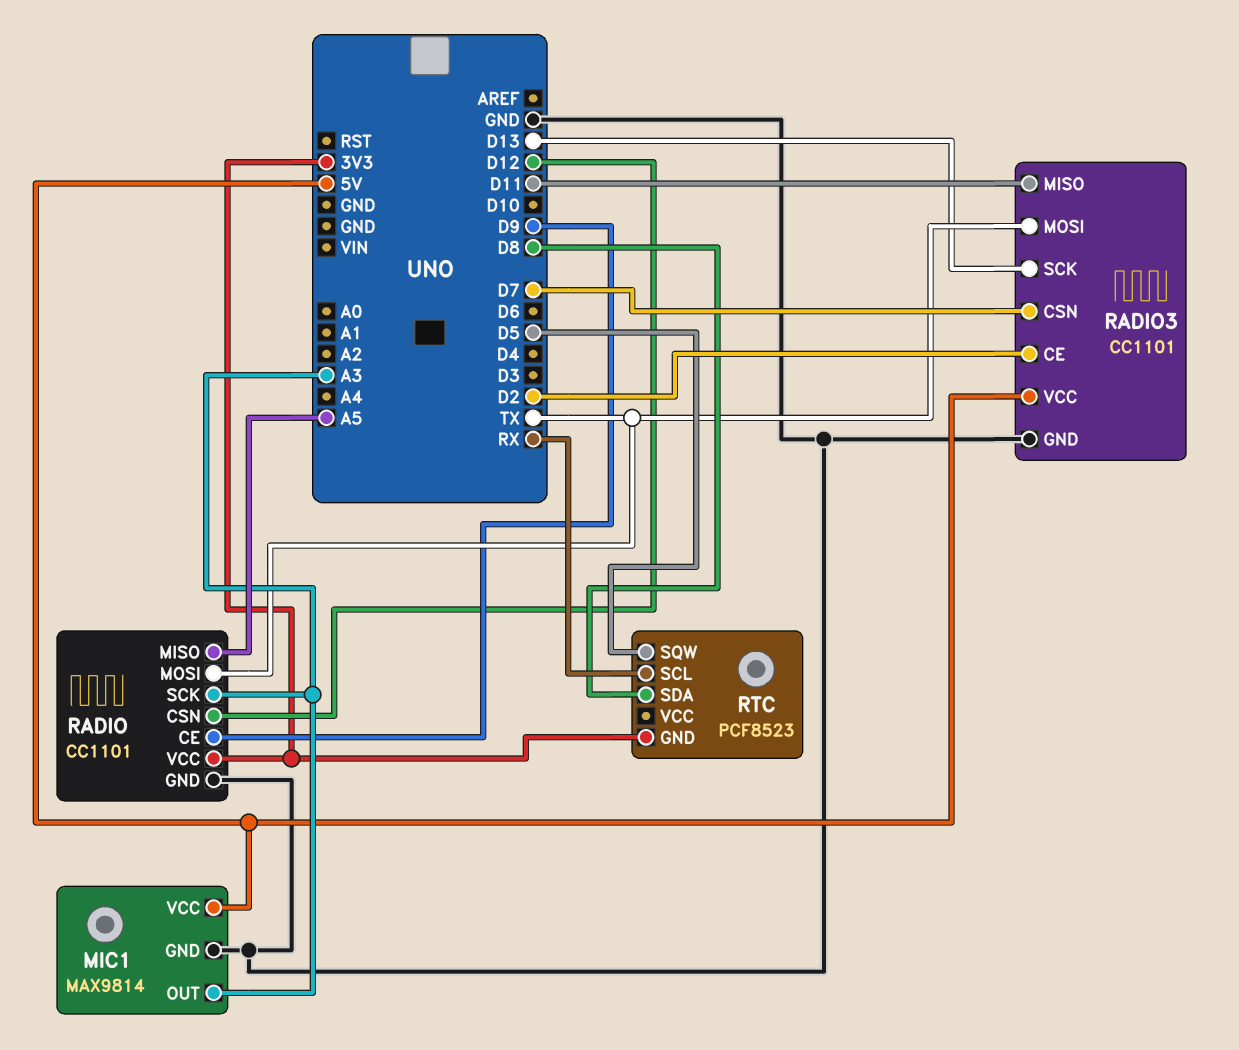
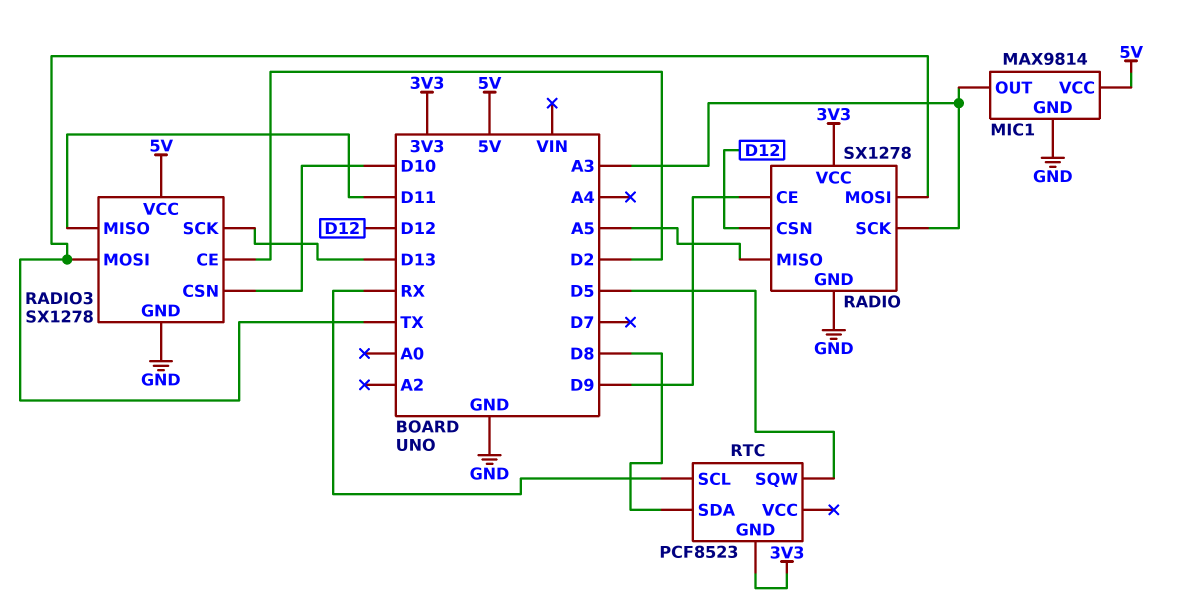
RADIO: CC1101 -> SX1278
RADIO3: CC1101 -> SX1278
RADIO3 pin CSN: D7 -> D10

